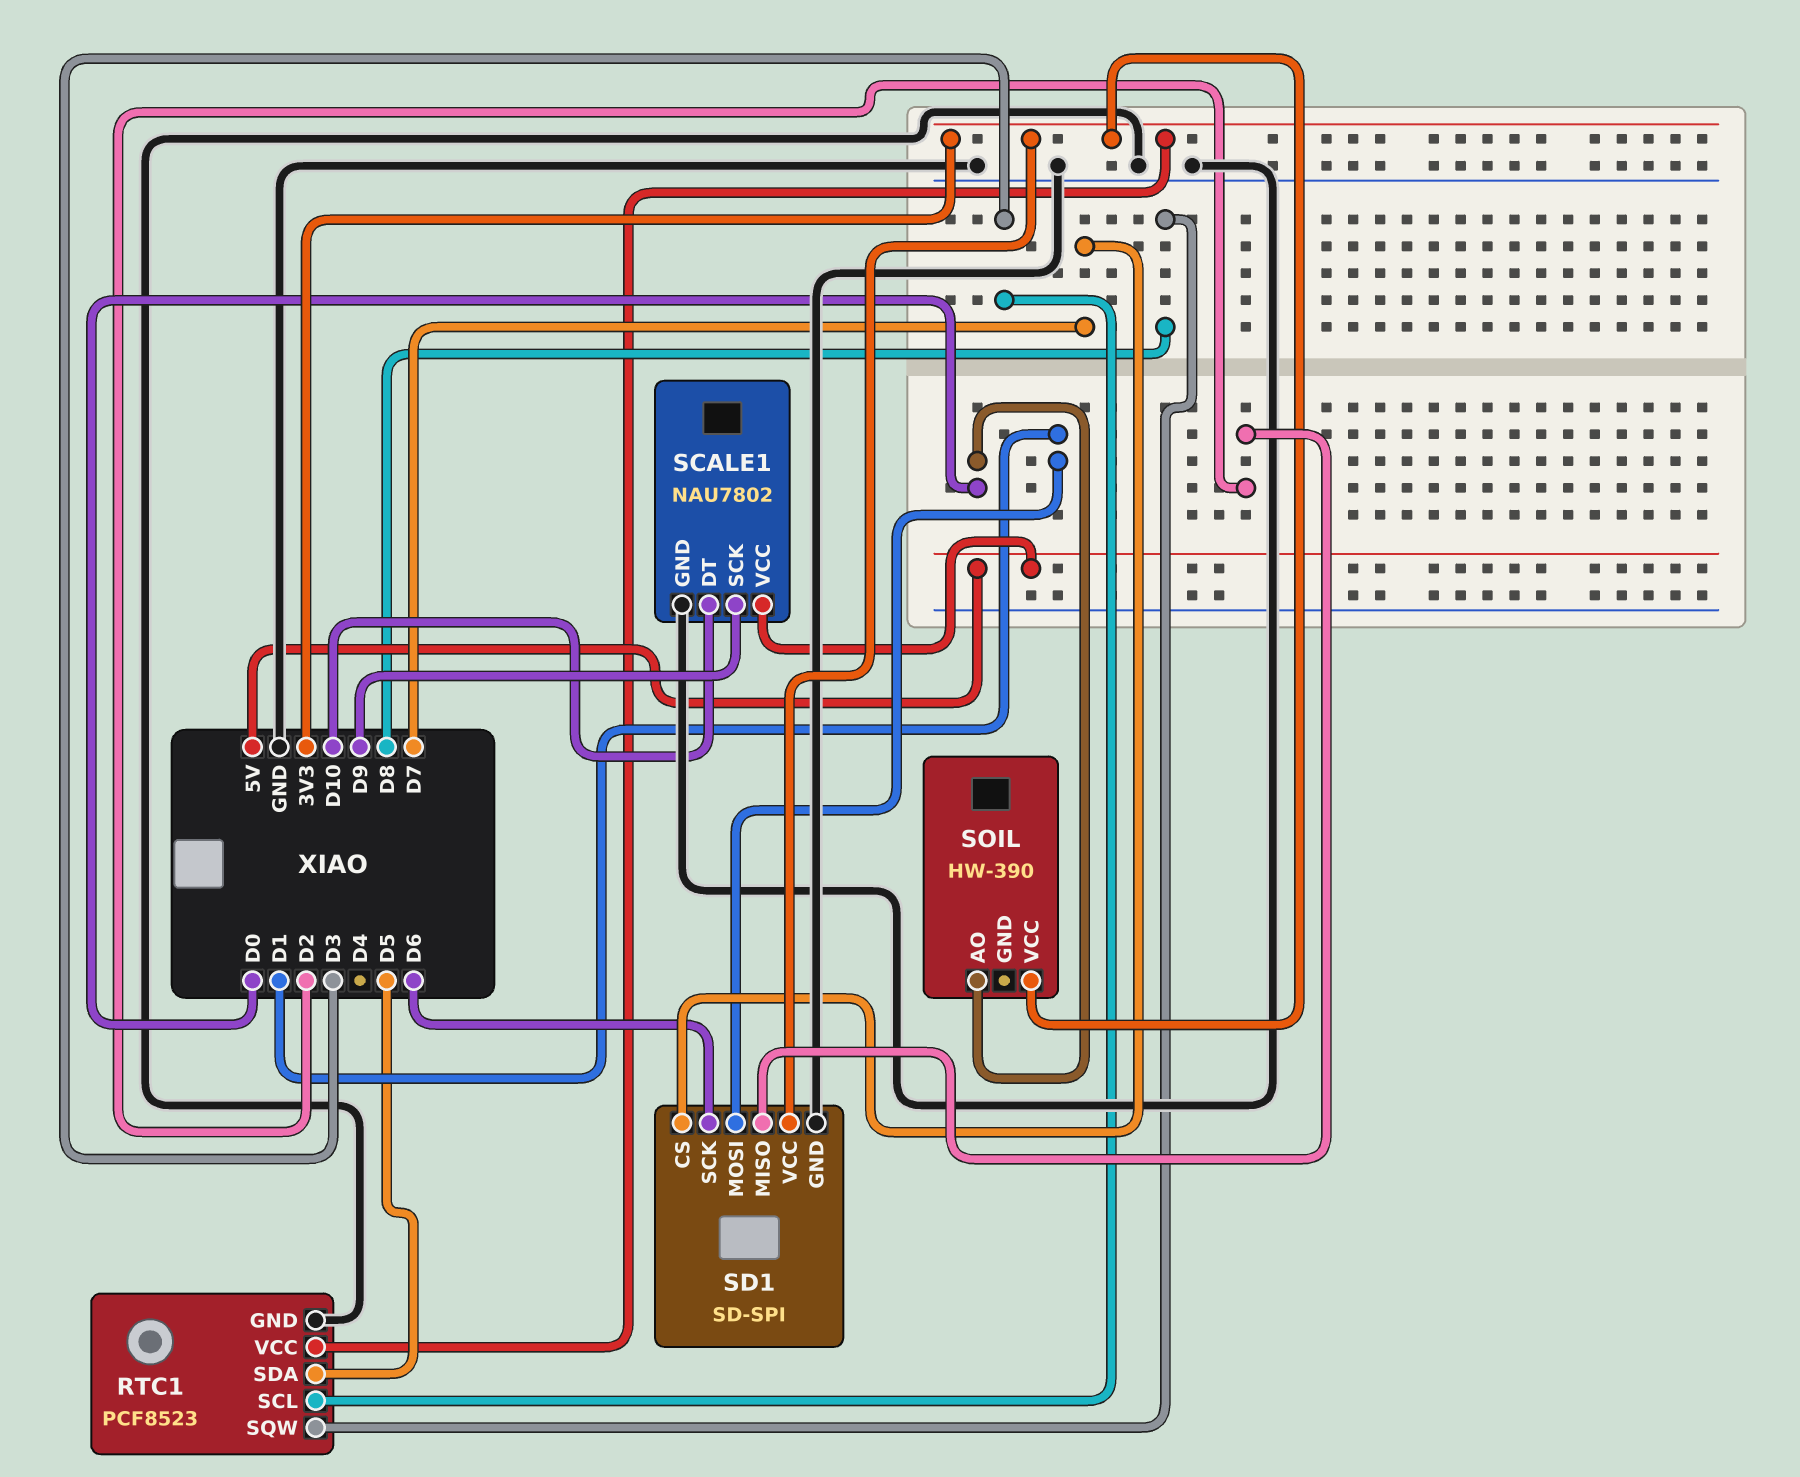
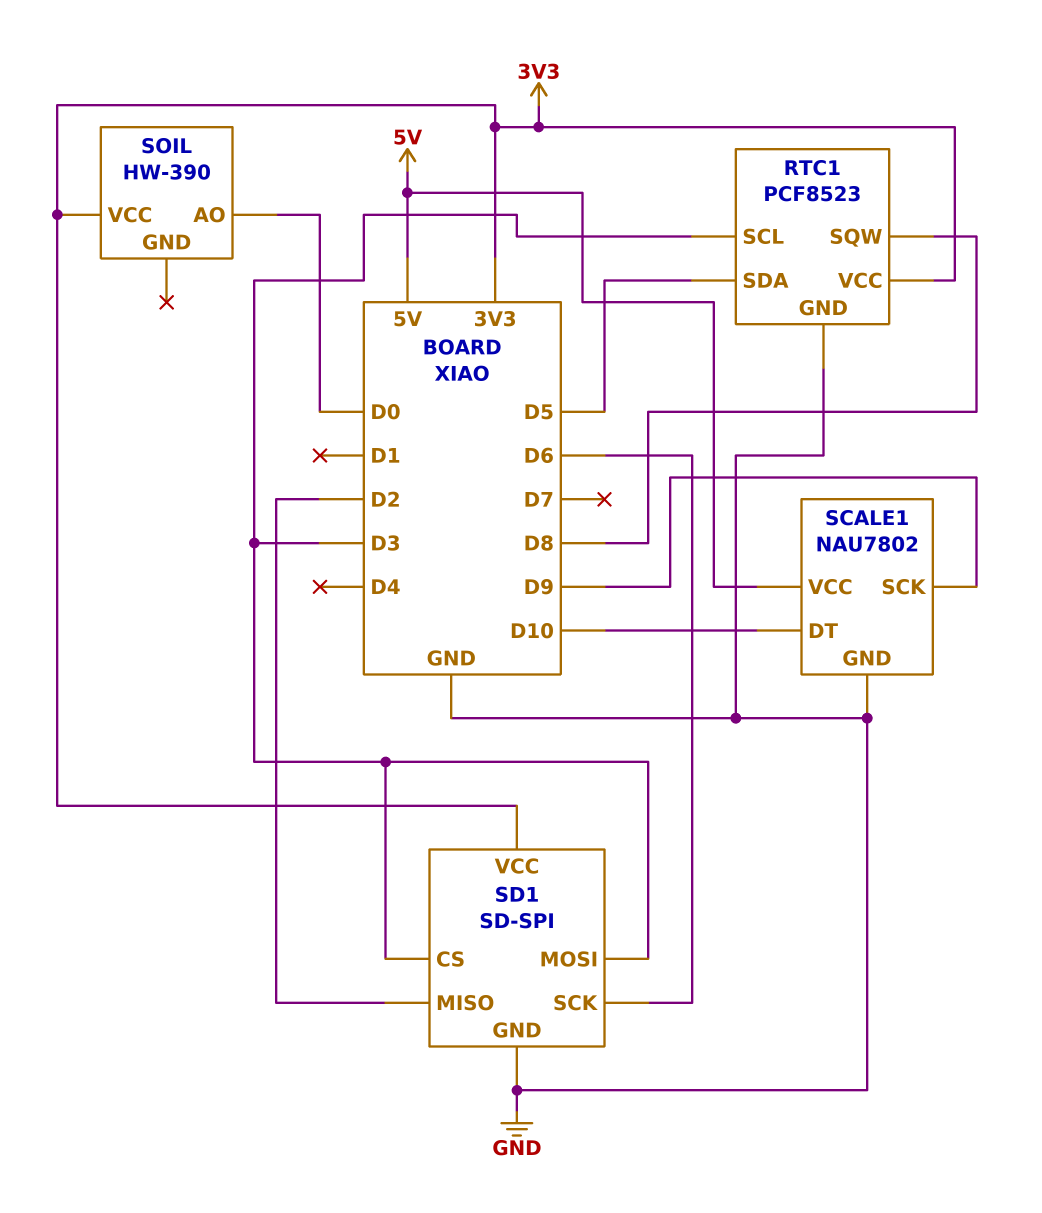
SD1 pin CS: D7 -> D3
SD1 pin MOSI: D1 -> D3

